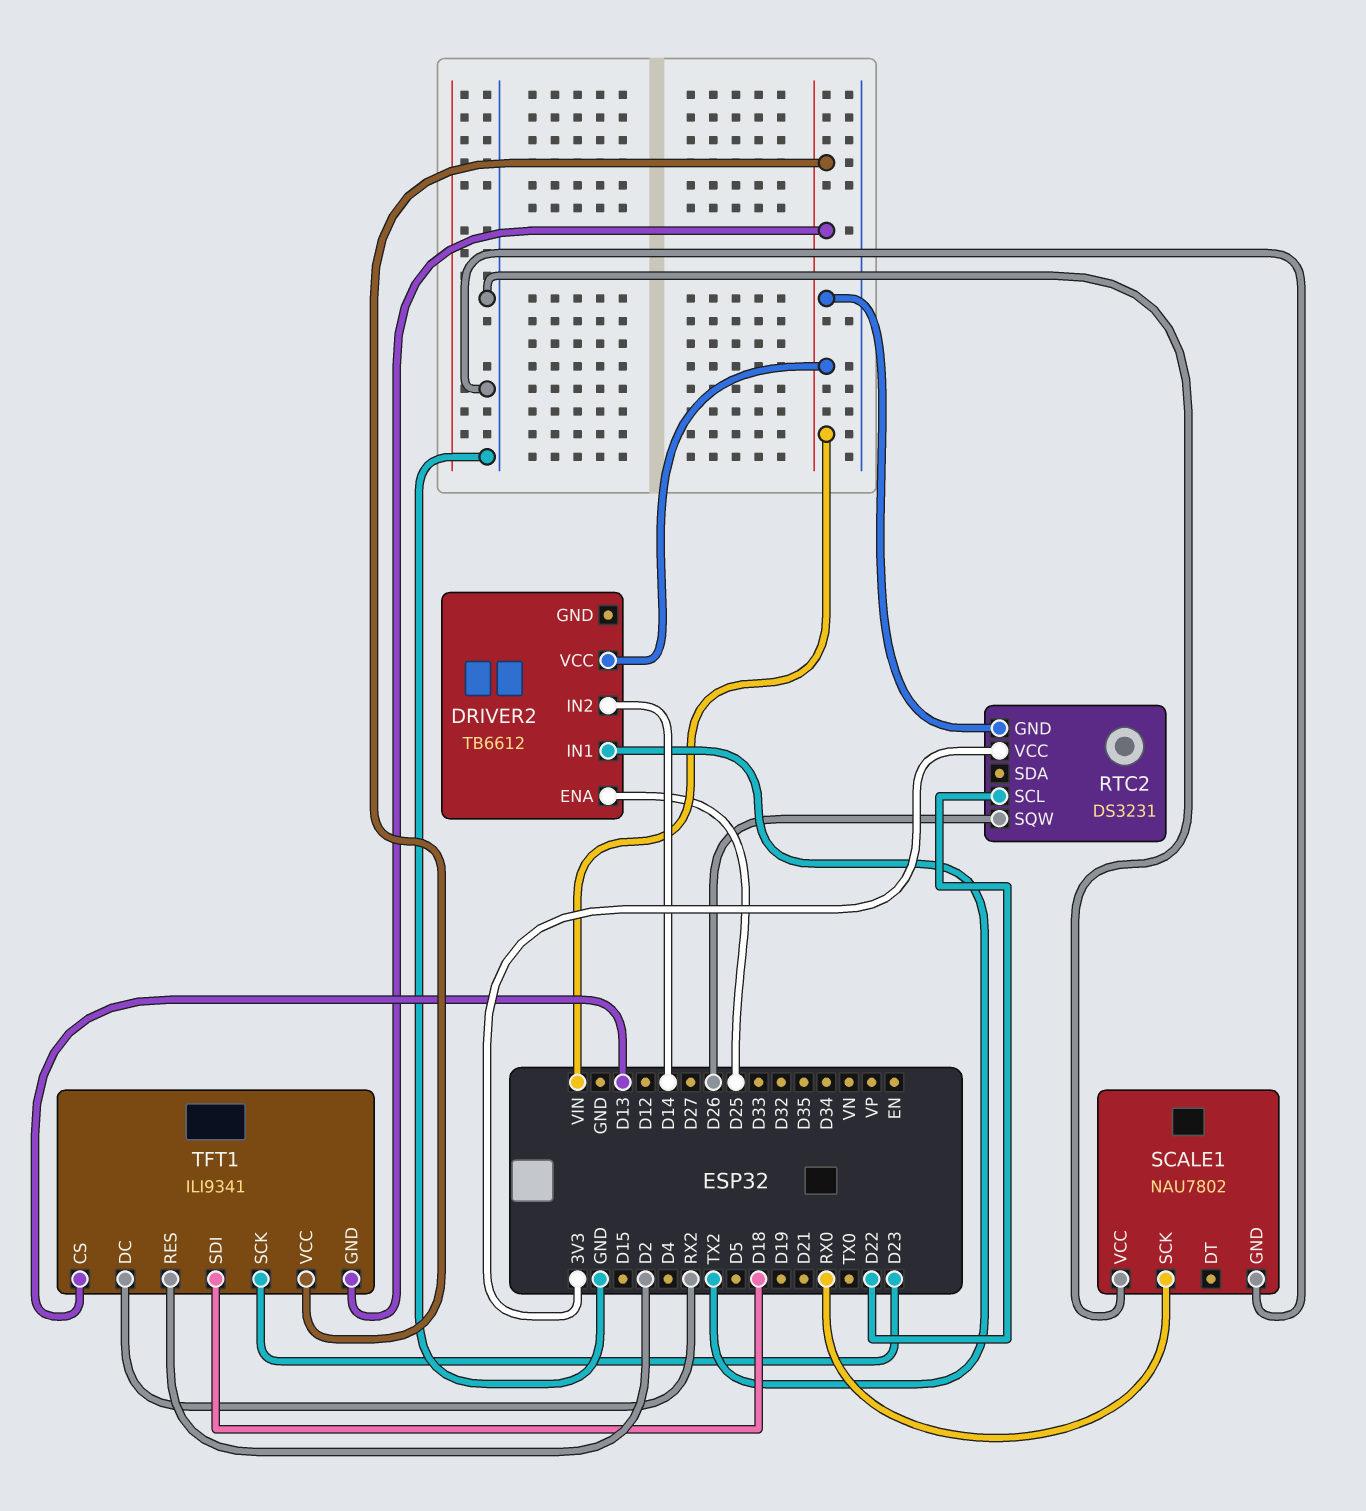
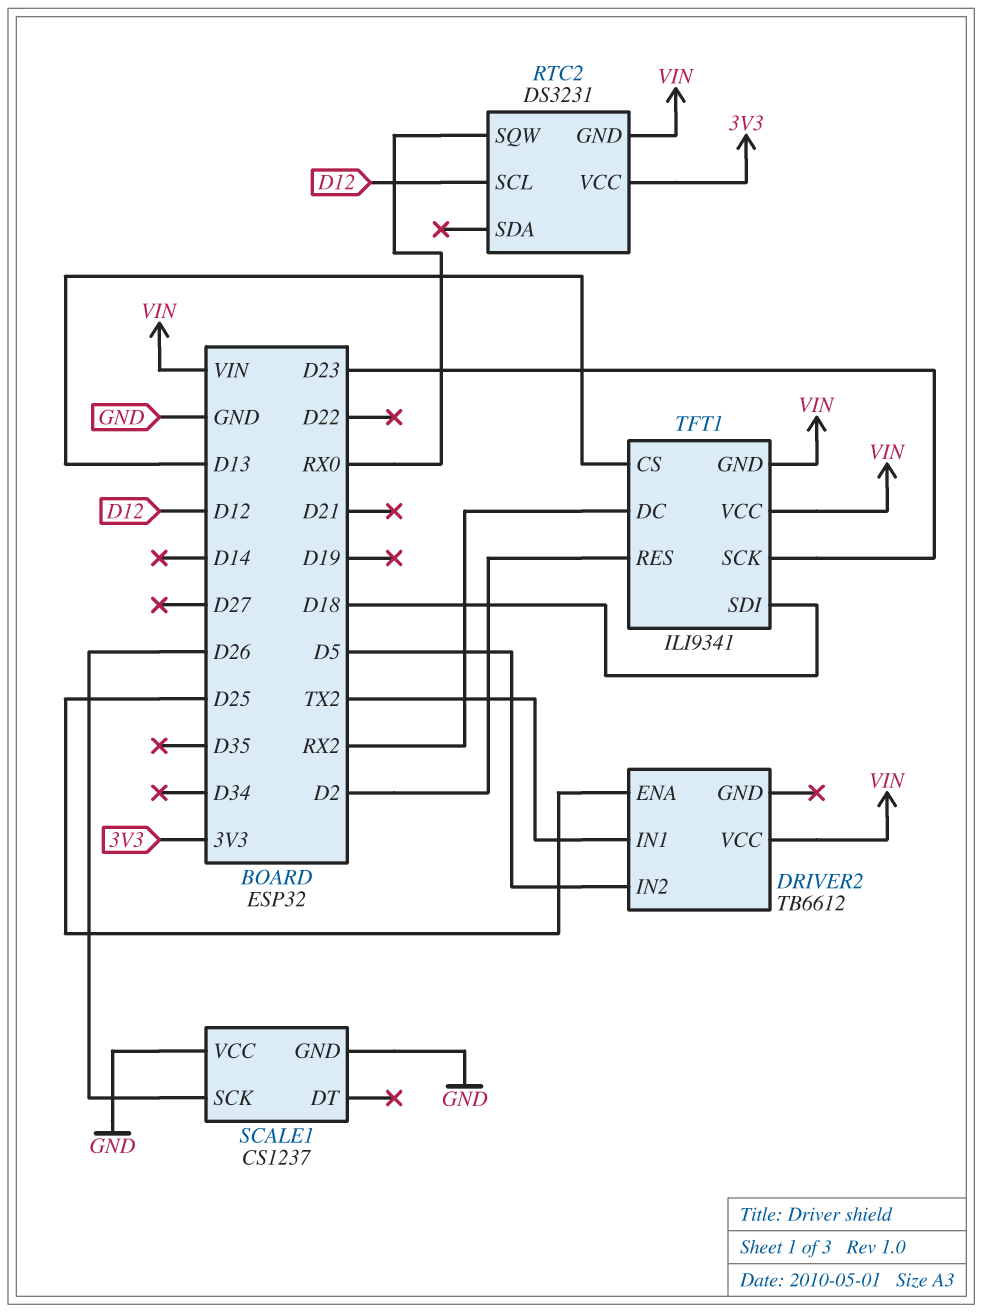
DRIVER2 pin IN2: D14 -> D5
RTC2 pin SCL: D22 -> D12
RTC2 pin SQW: D26 -> RX0
SCALE1: NAU7802 -> CS1237
SCALE1 pin SCK: RX0 -> D26

